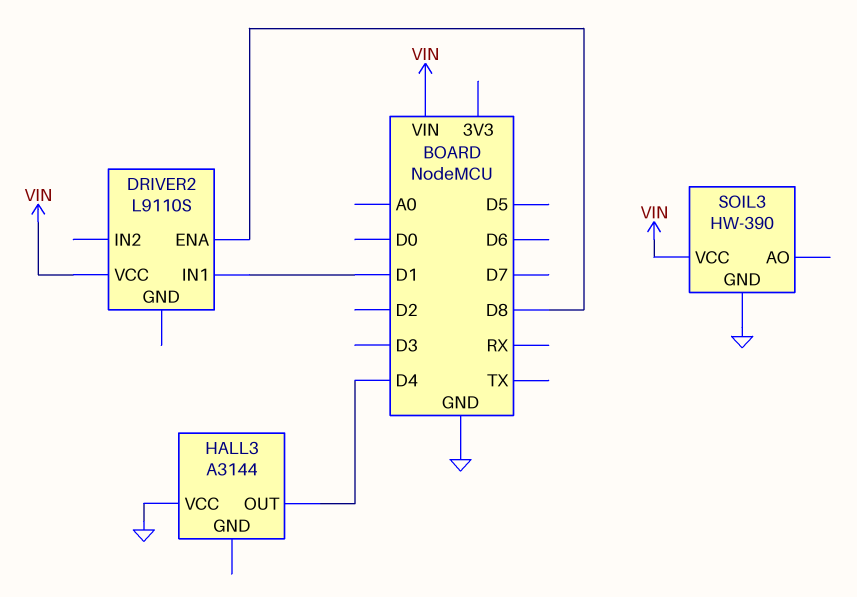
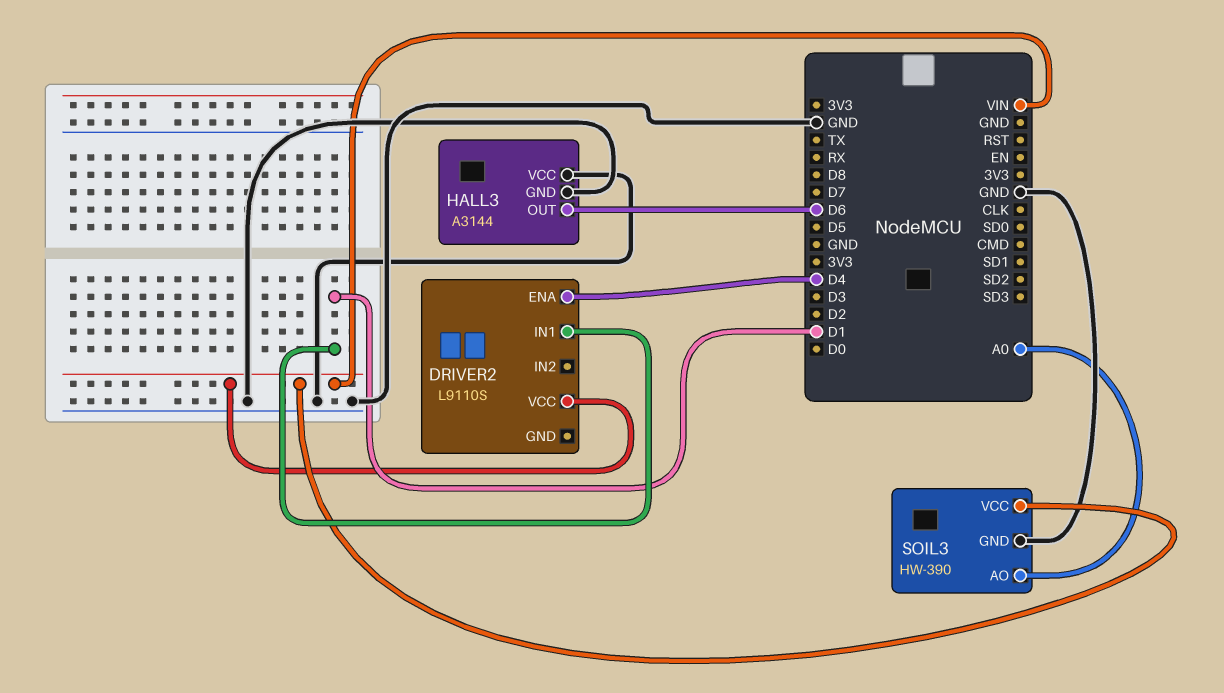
DRIVER2 pin ENA: D8 -> D4
HALL3 pin GND: none -> GND
HALL3 pin OUT: D4 -> D6
SOIL3 pin AO: none -> A0

